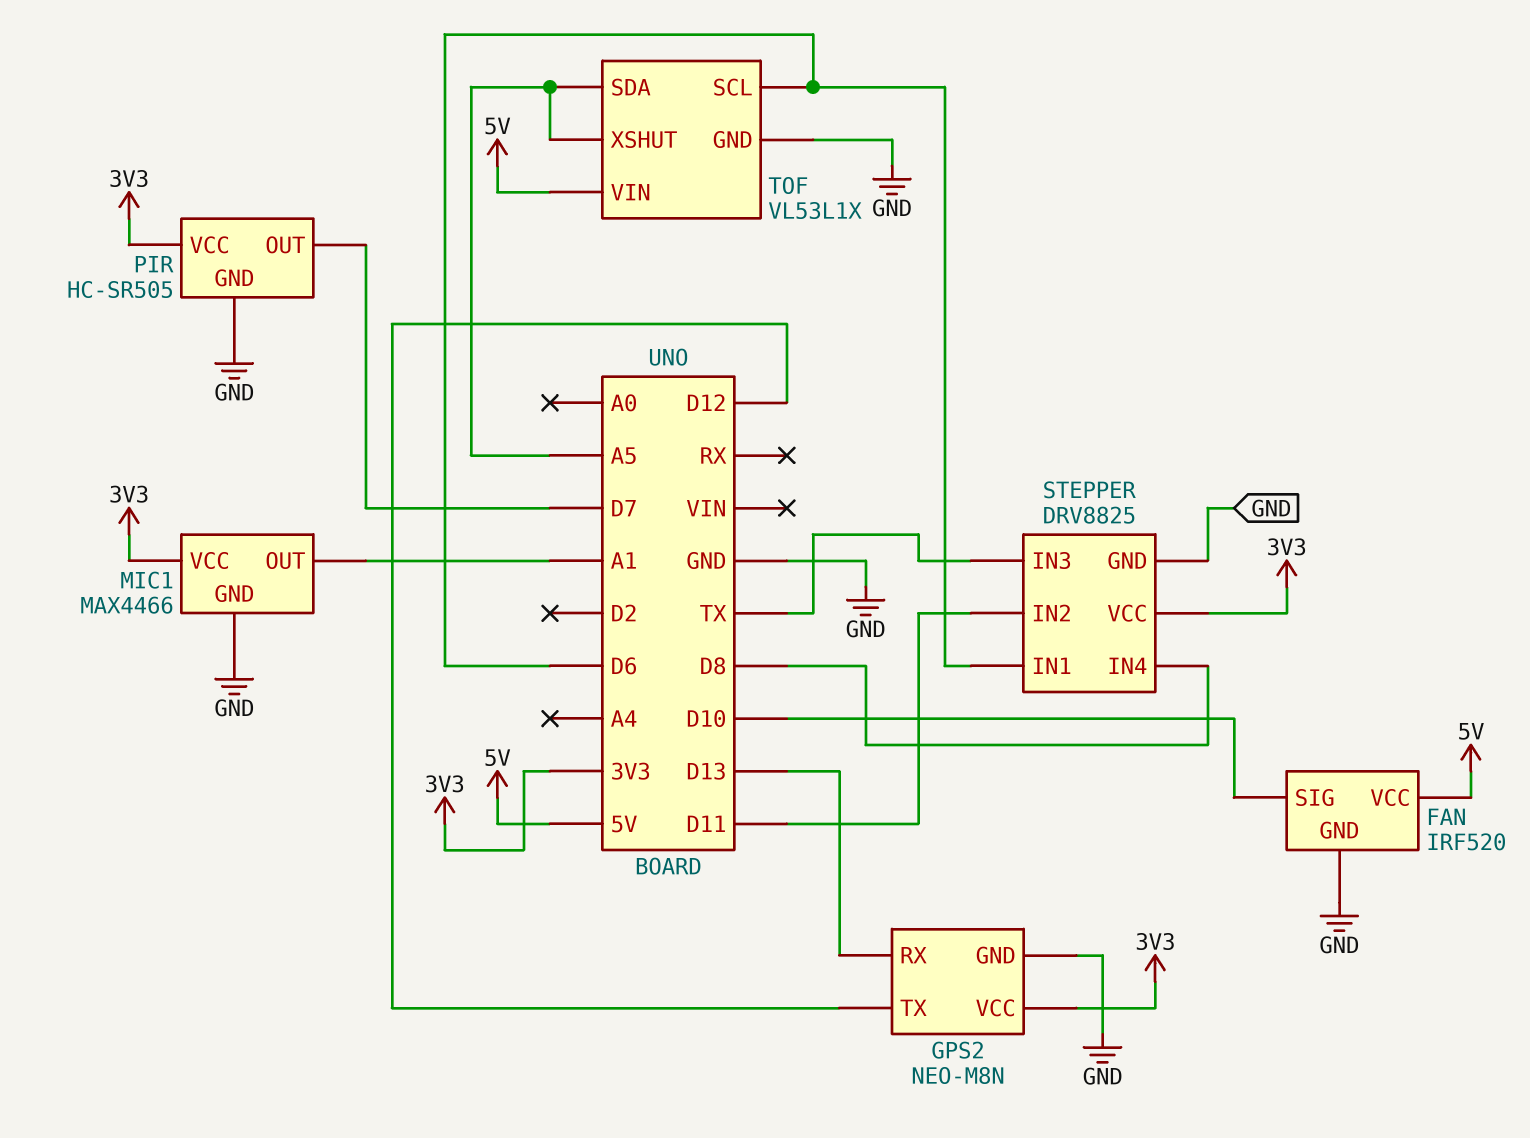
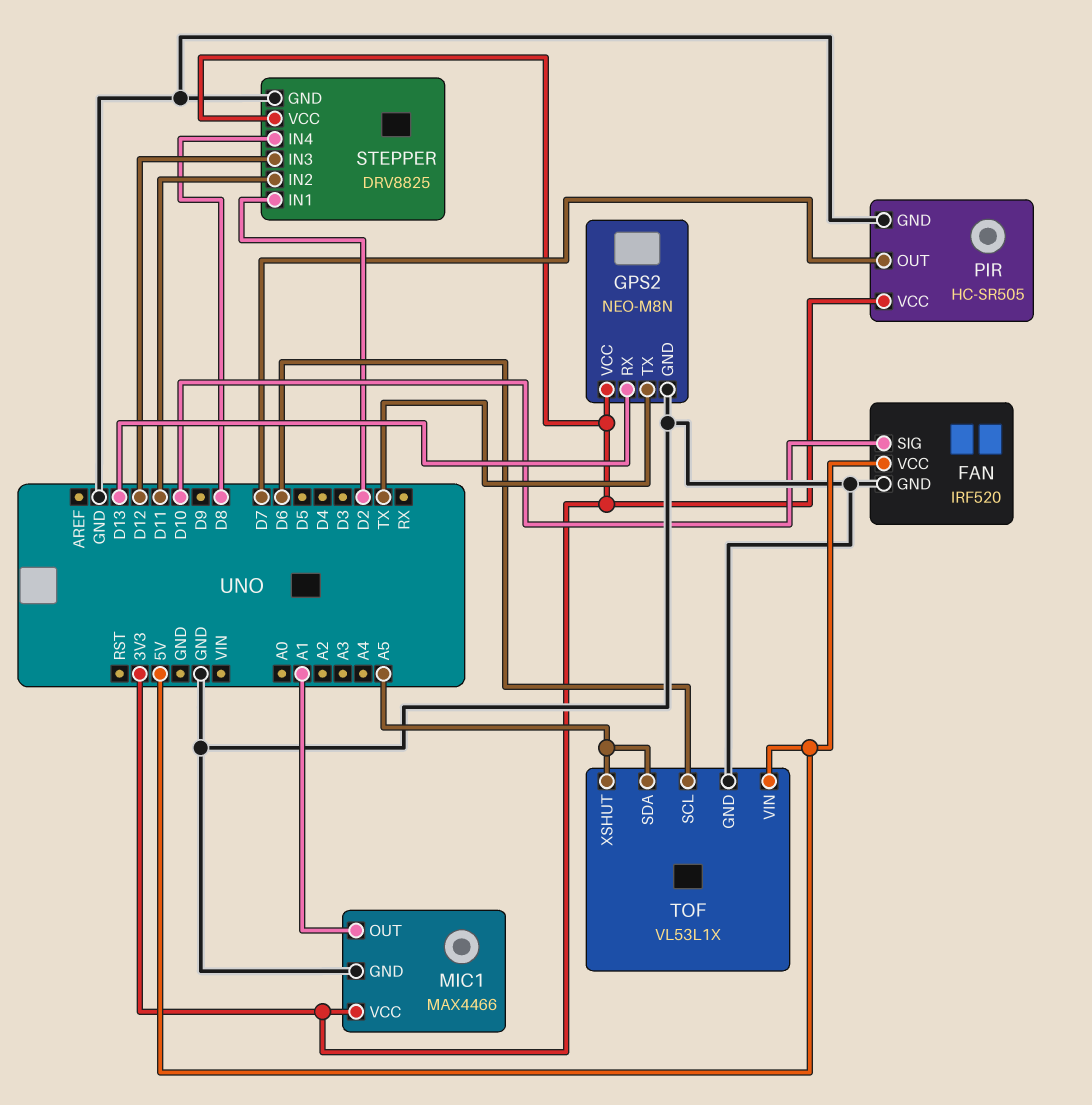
GPS2 pin TX: D12 -> TX
STEPPER pin IN1: D6 -> D2
STEPPER pin IN3: TX -> D12

